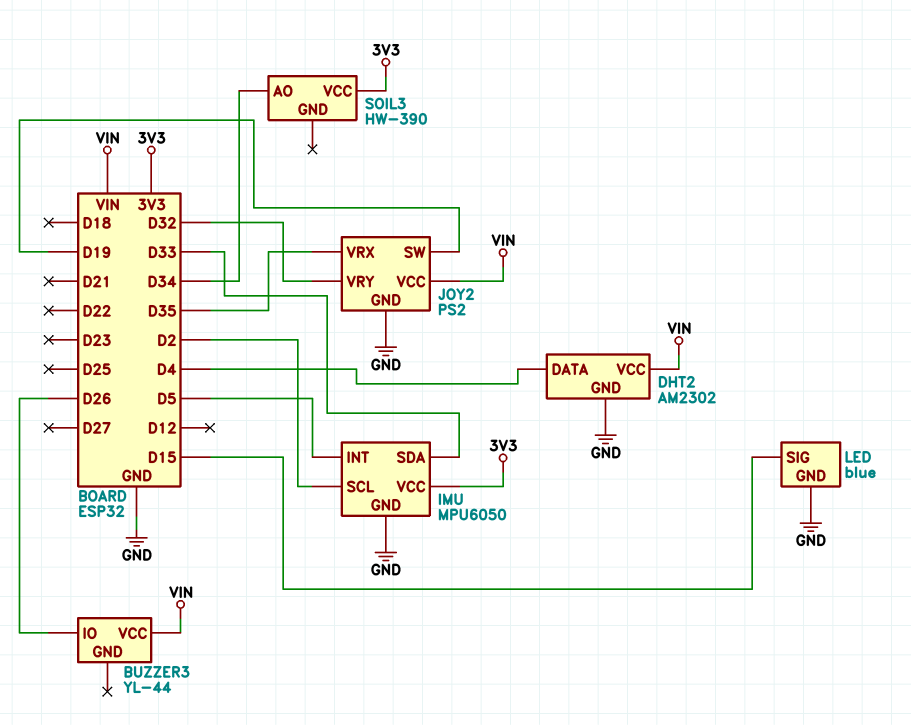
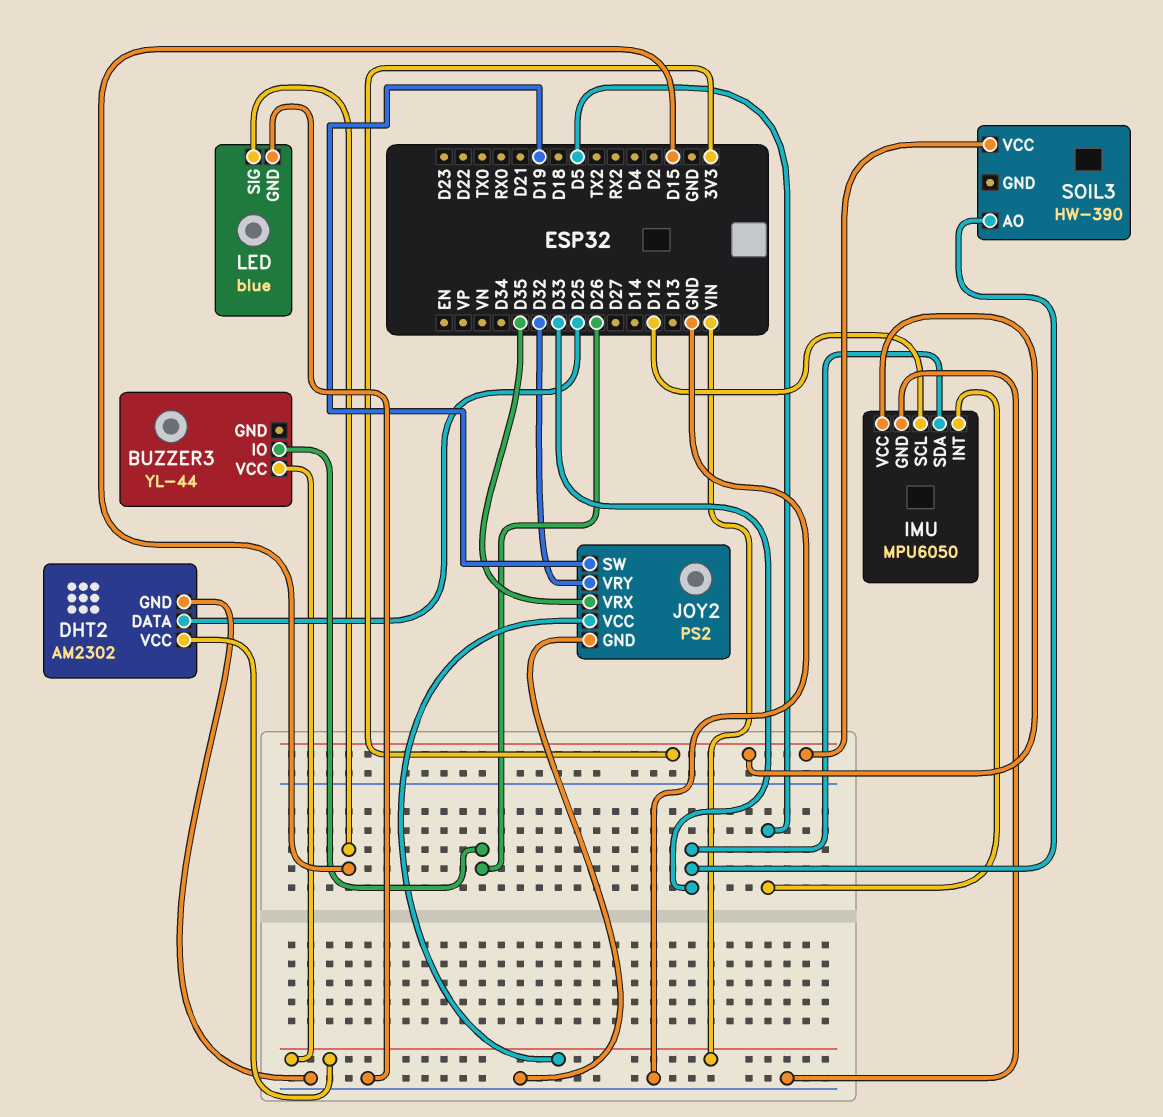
DHT2 pin DATA: D4 -> D25
IMU pin SCL: D2 -> D12
SOIL3 pin AO: D34 -> D33

